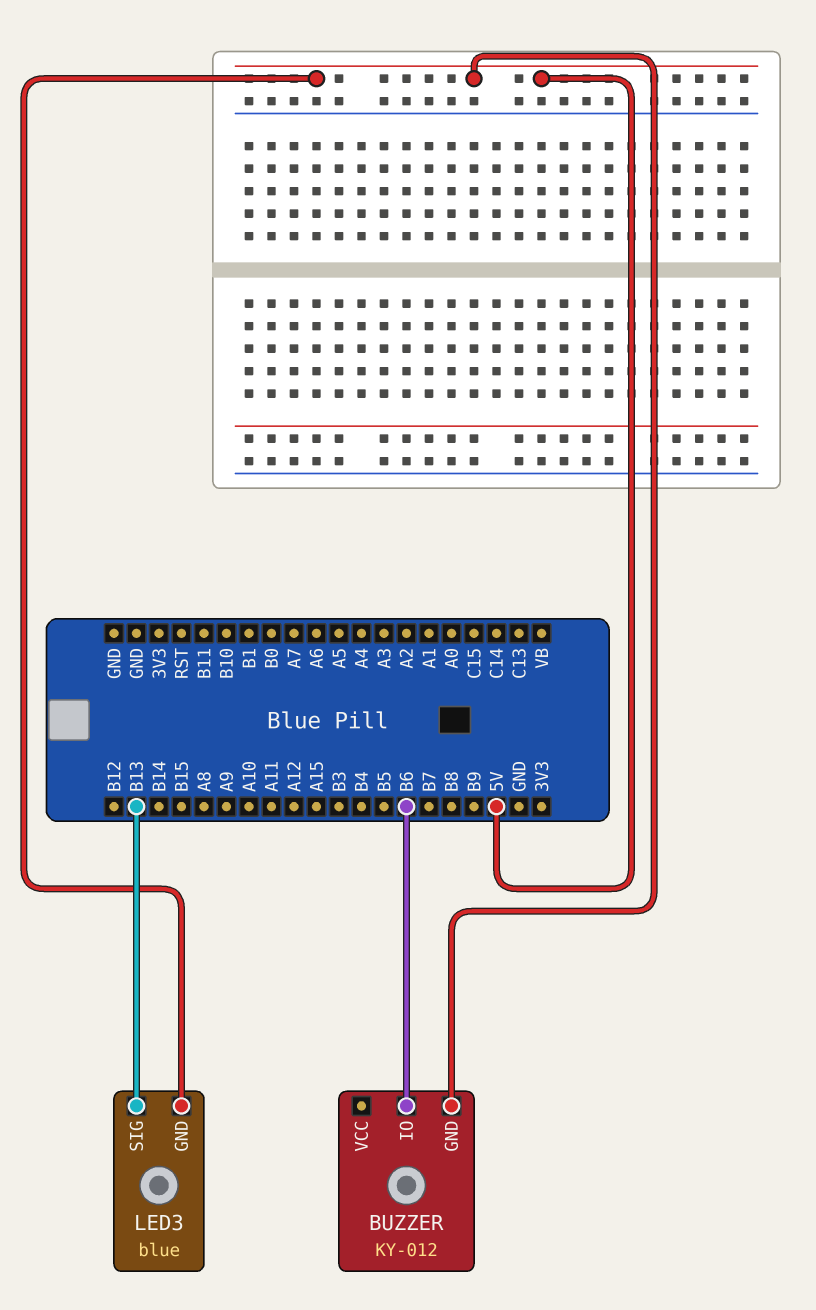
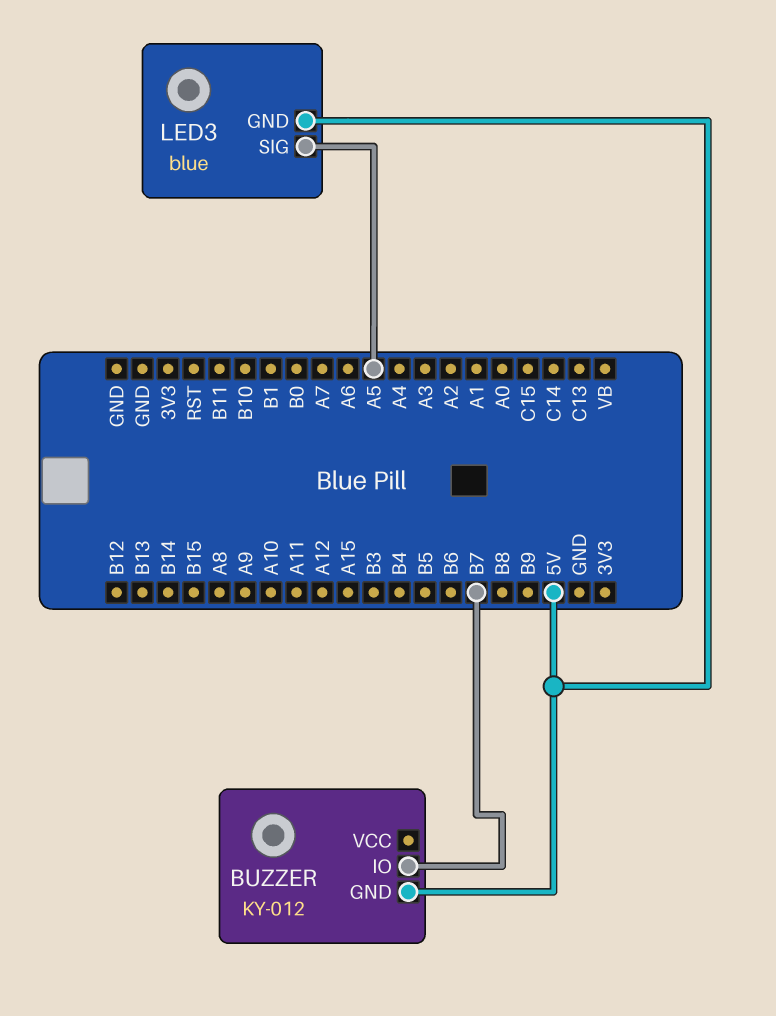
BUZZER pin IO: B6 -> B7
LED3 pin SIG: B13 -> A5

